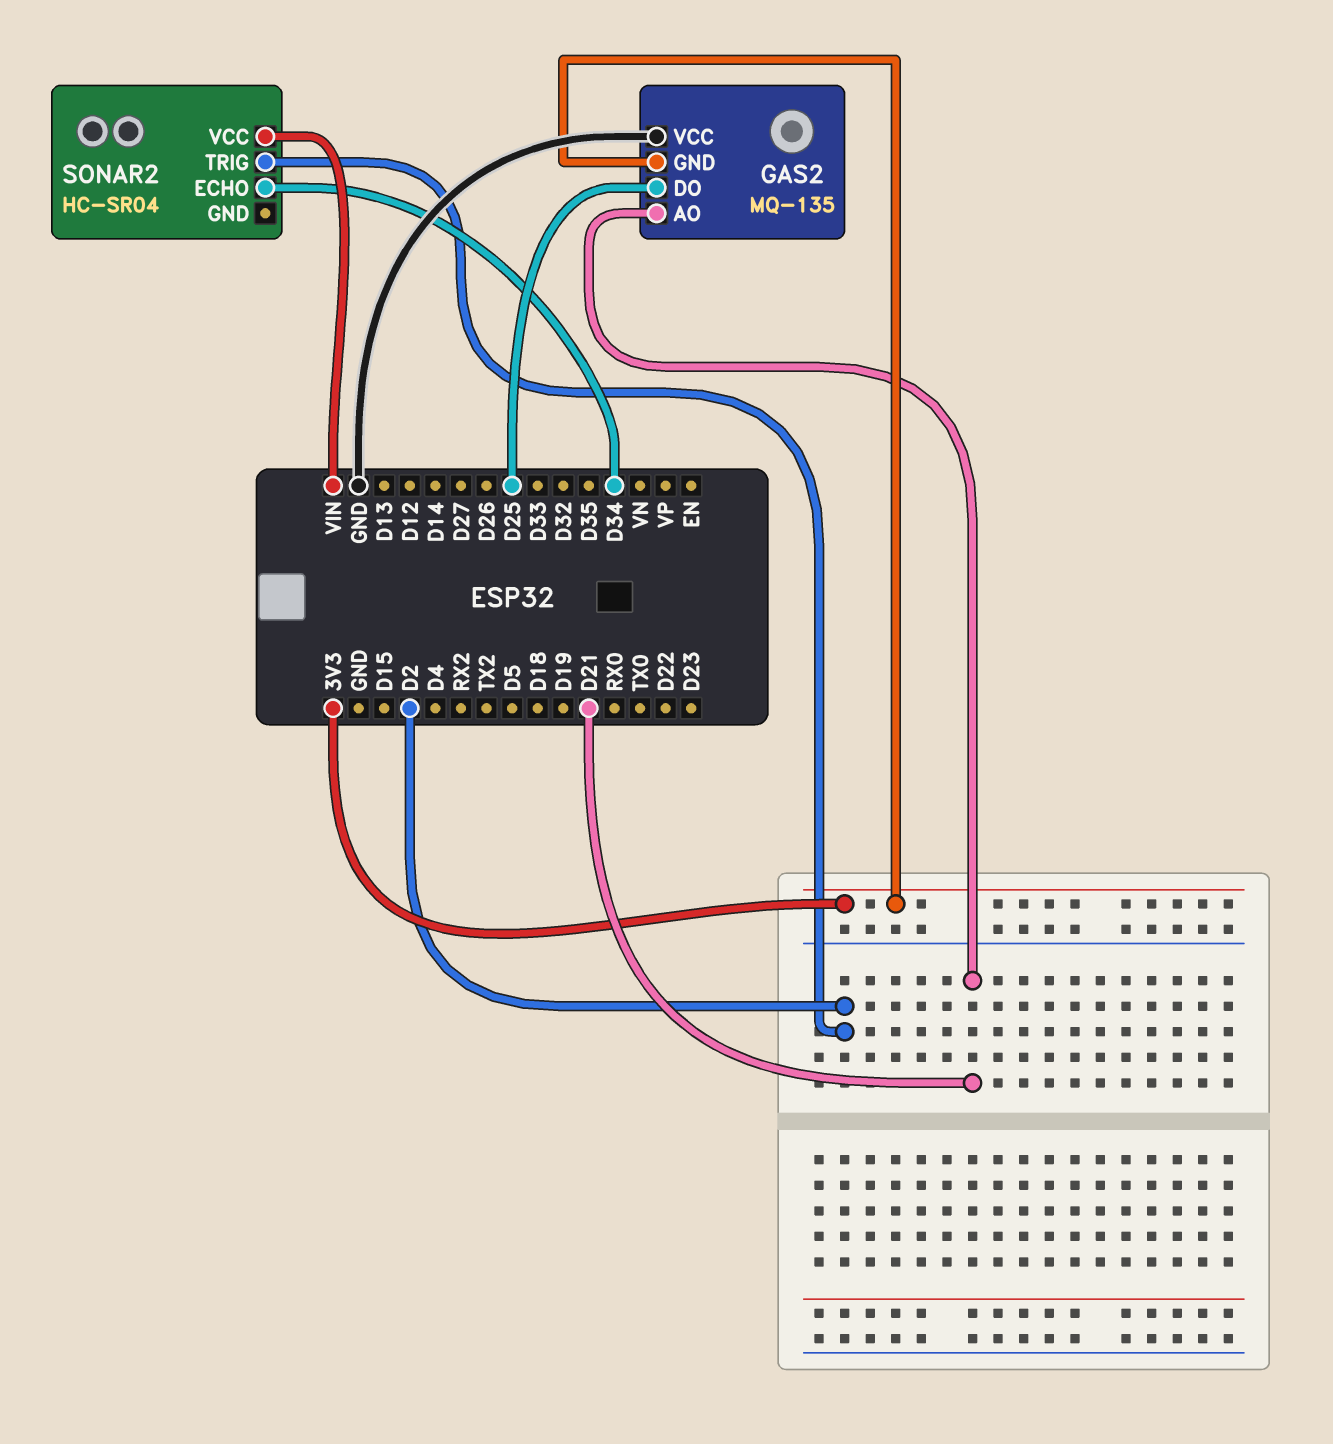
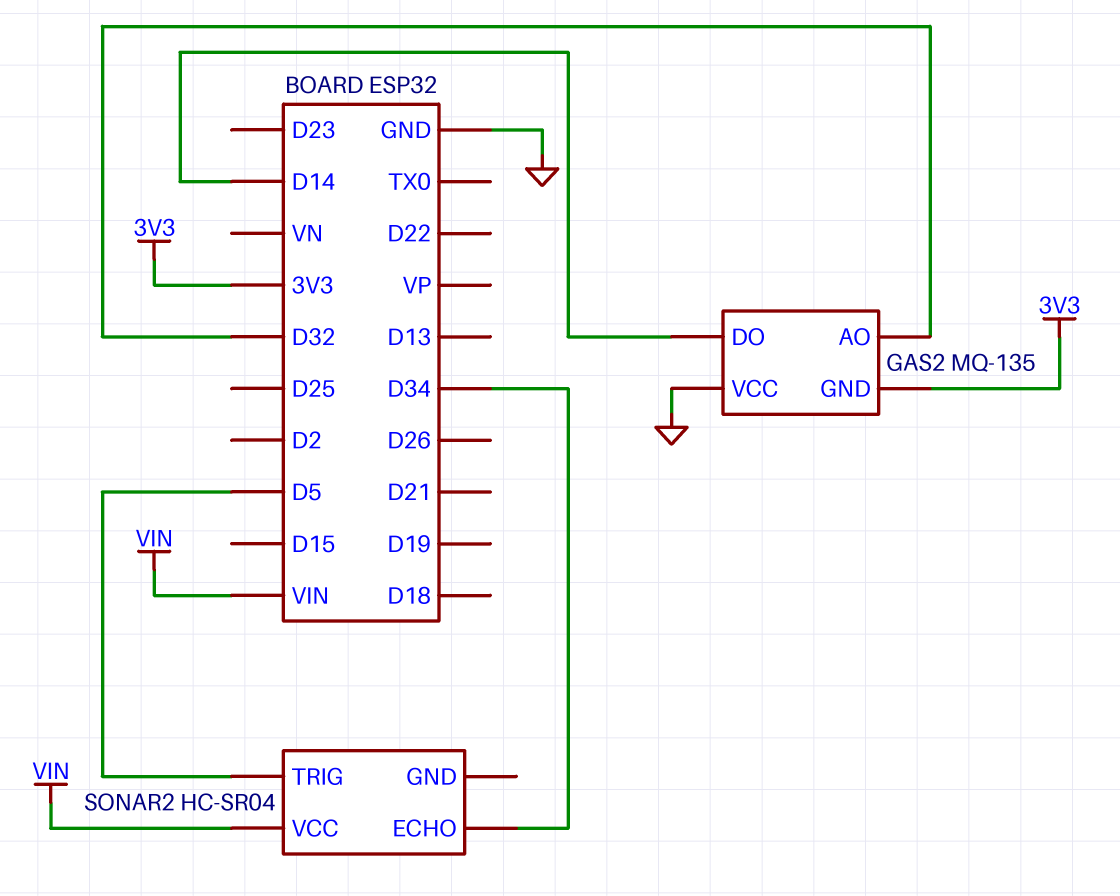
GAS2 pin AO: D21 -> D32
GAS2 pin DO: D25 -> D14
SONAR2 pin TRIG: D2 -> D5

